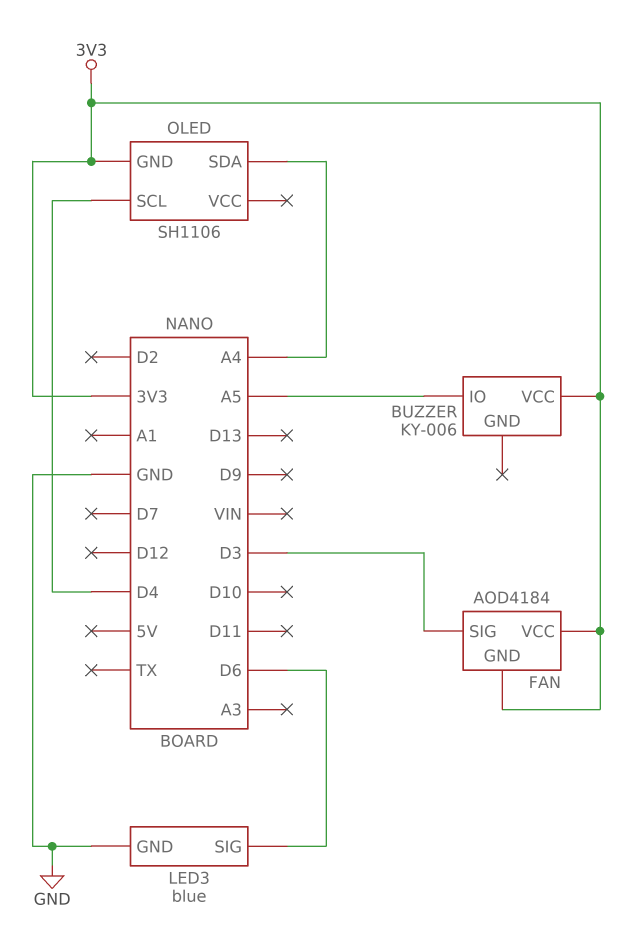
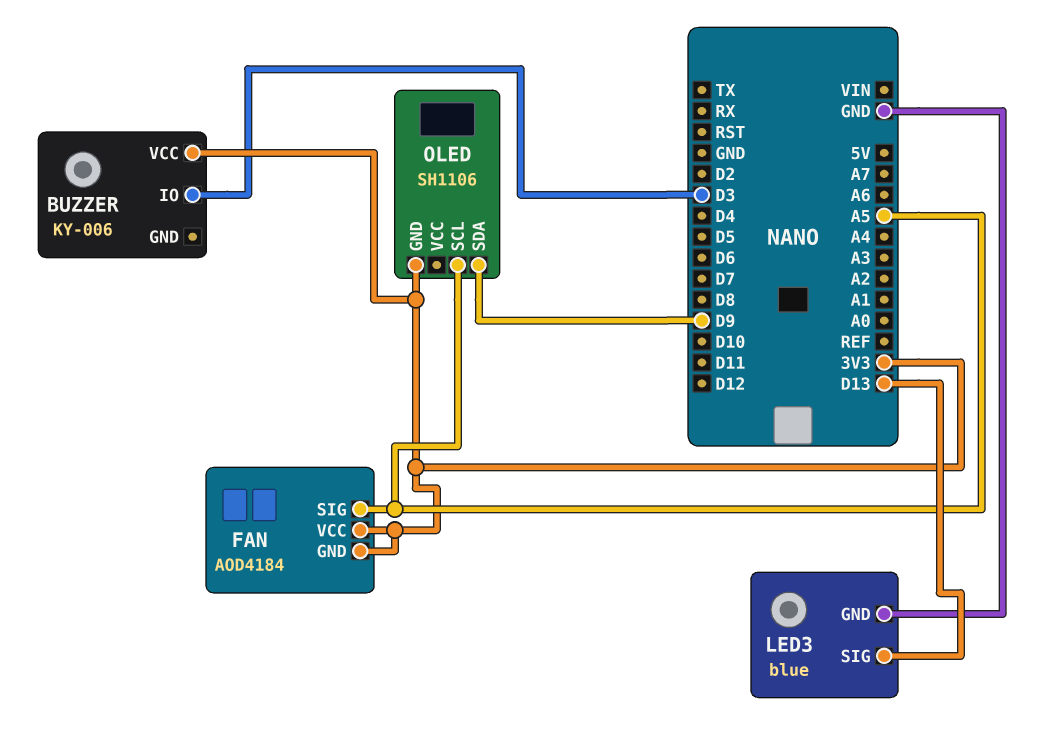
BUZZER pin IO: A5 -> D3
FAN pin SIG: D3 -> A5
LED3 pin SIG: D6 -> D13
OLED pin SCL: D4 -> A5
OLED pin SDA: A4 -> D9

